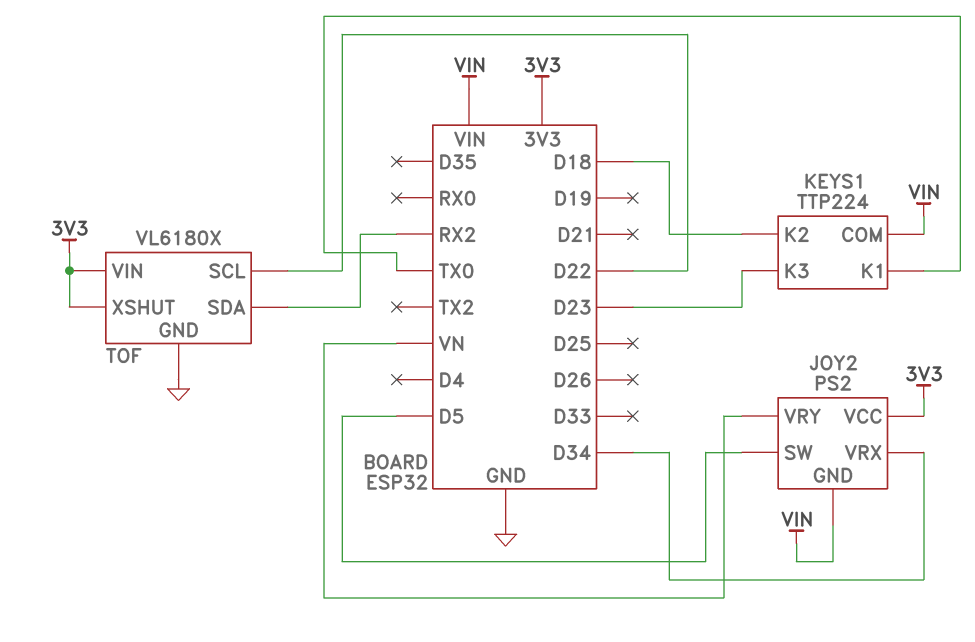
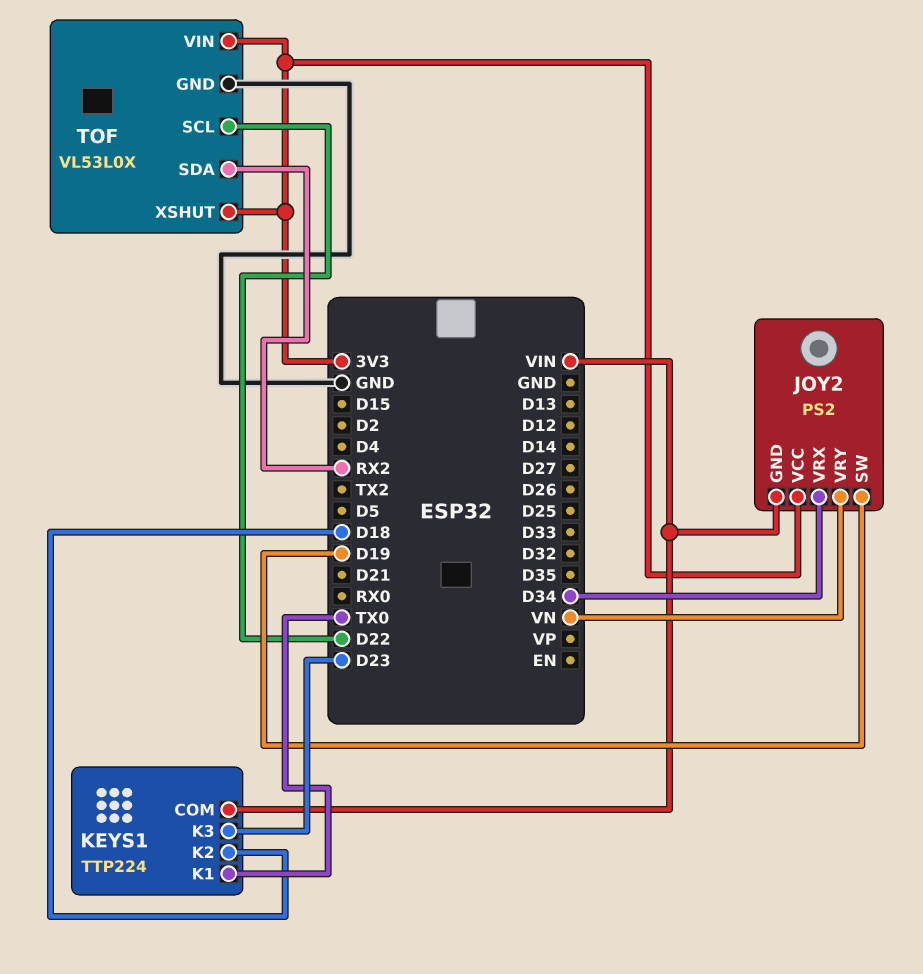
JOY2 pin SW: D5 -> D19
TOF: VL6180X -> VL53L0X

